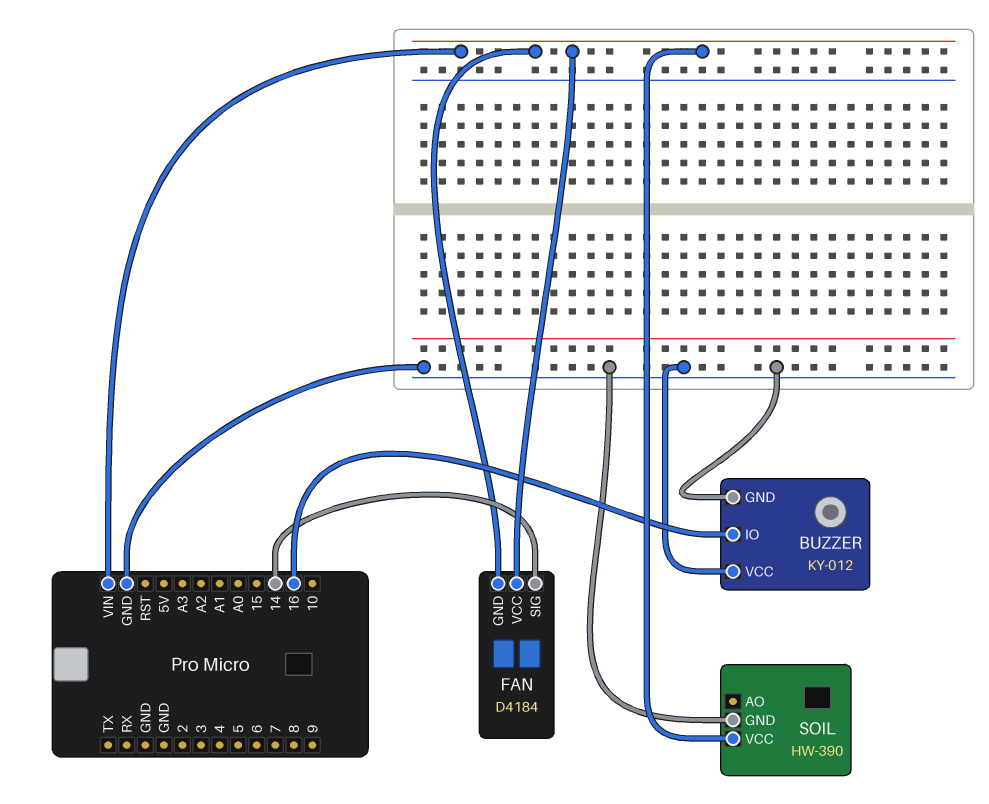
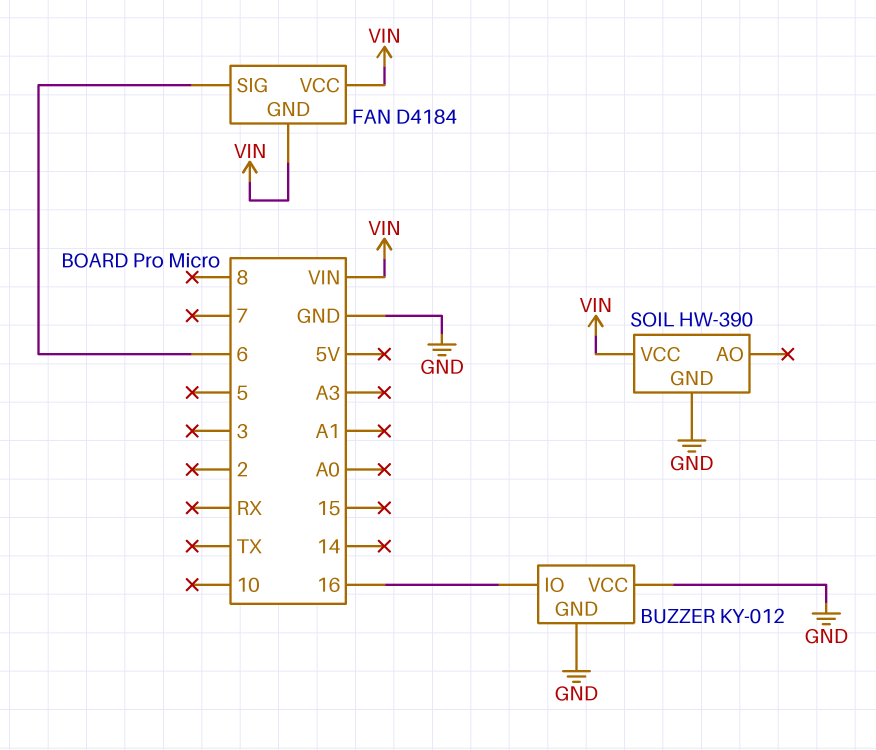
FAN pin SIG: 14 -> 6

